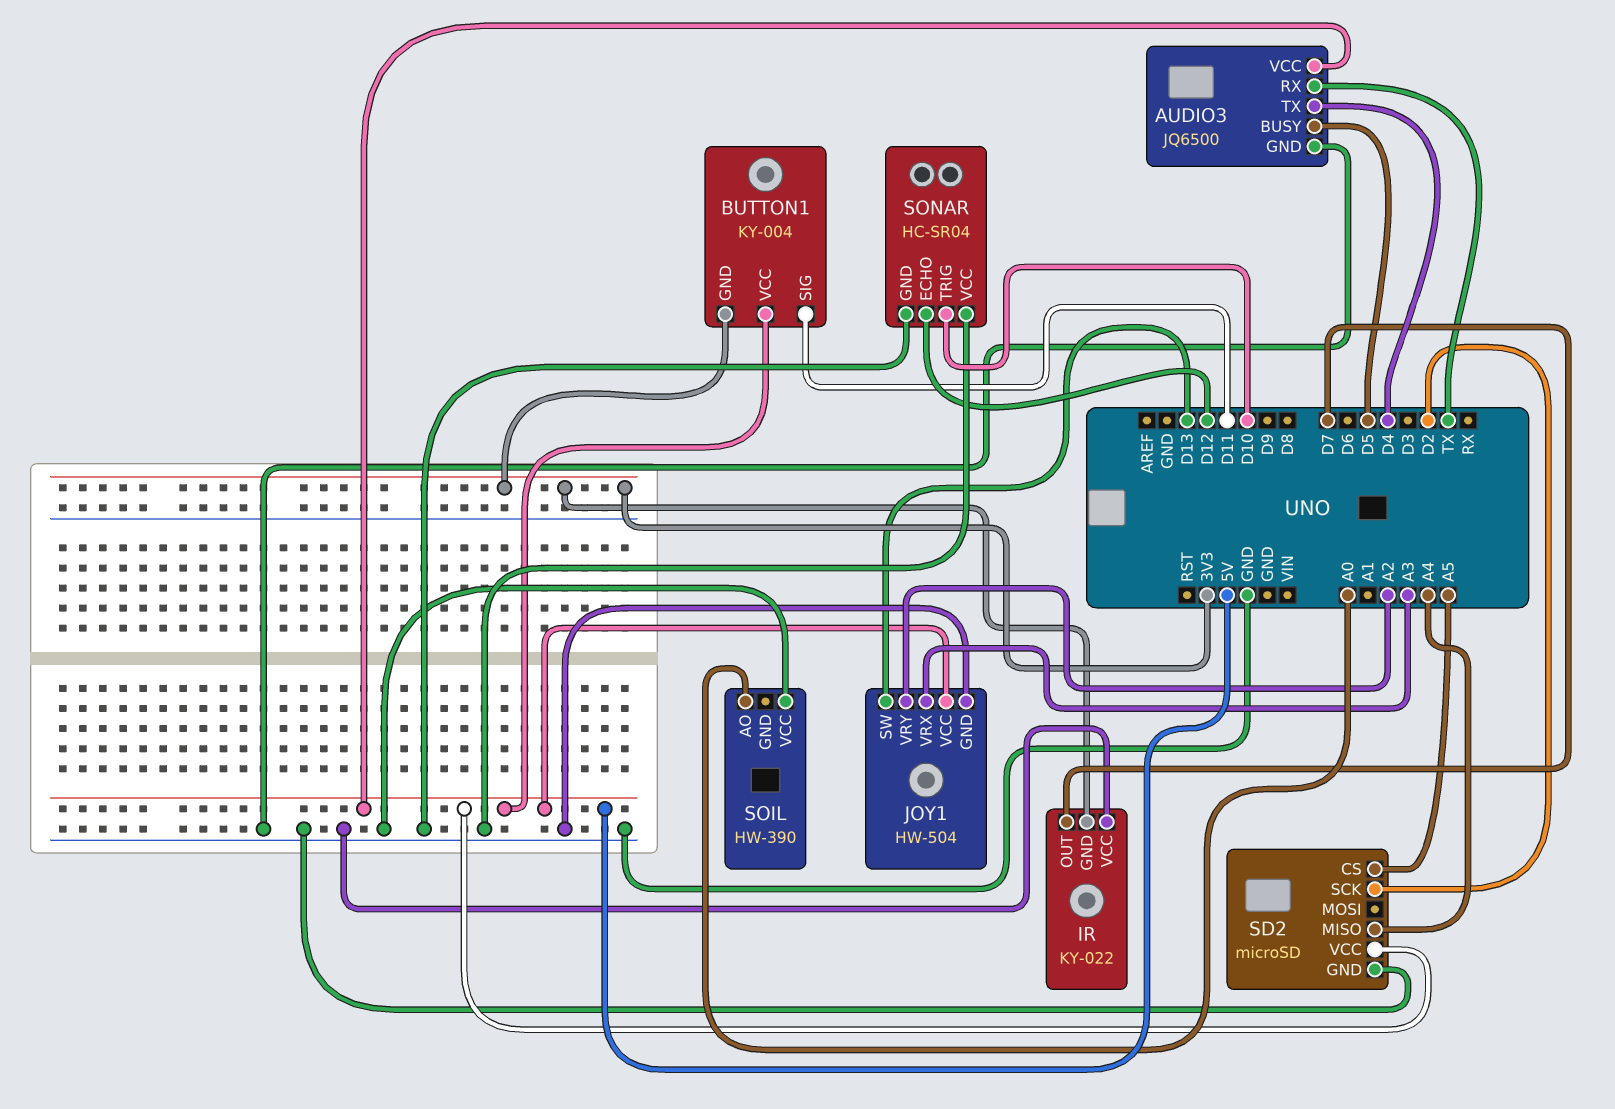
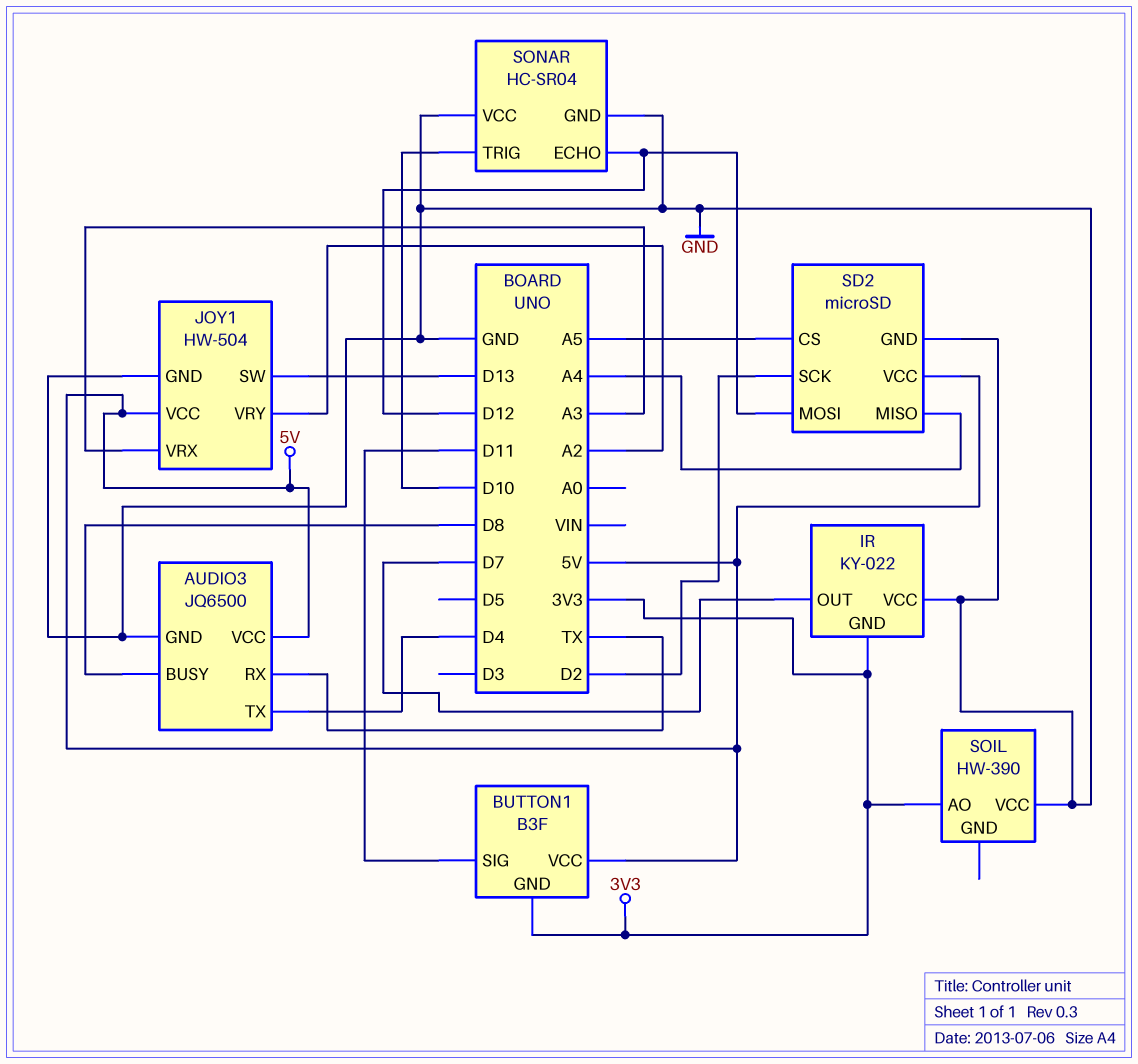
AUDIO3 pin BUSY: D5 -> D8
BUTTON1: KY-004 -> B3F
SD2 pin MOSI: none -> D12
SOIL pin AO: A0 -> 3V3

